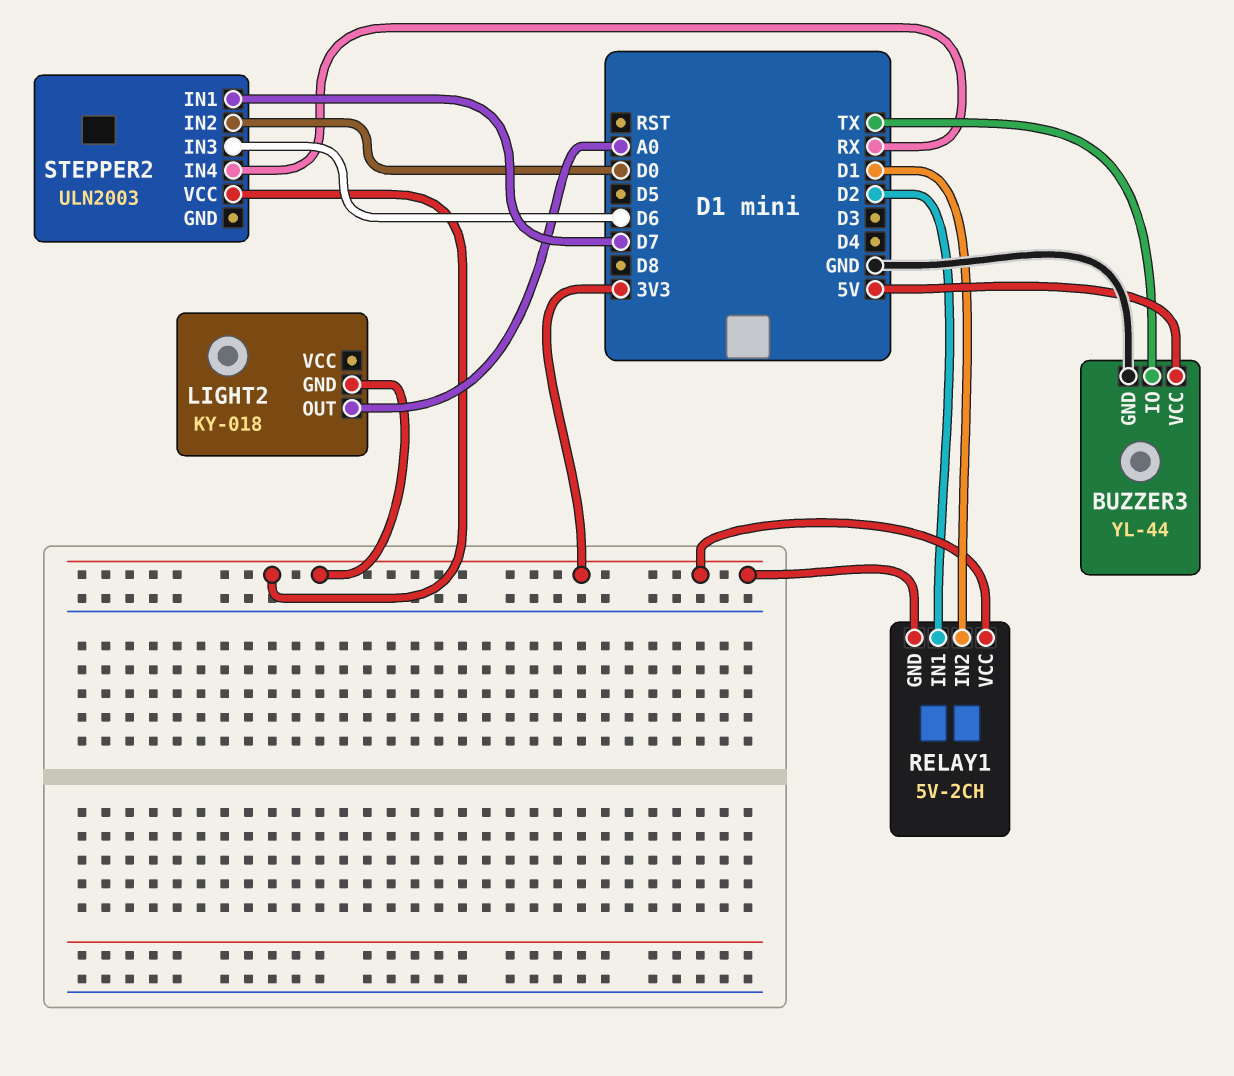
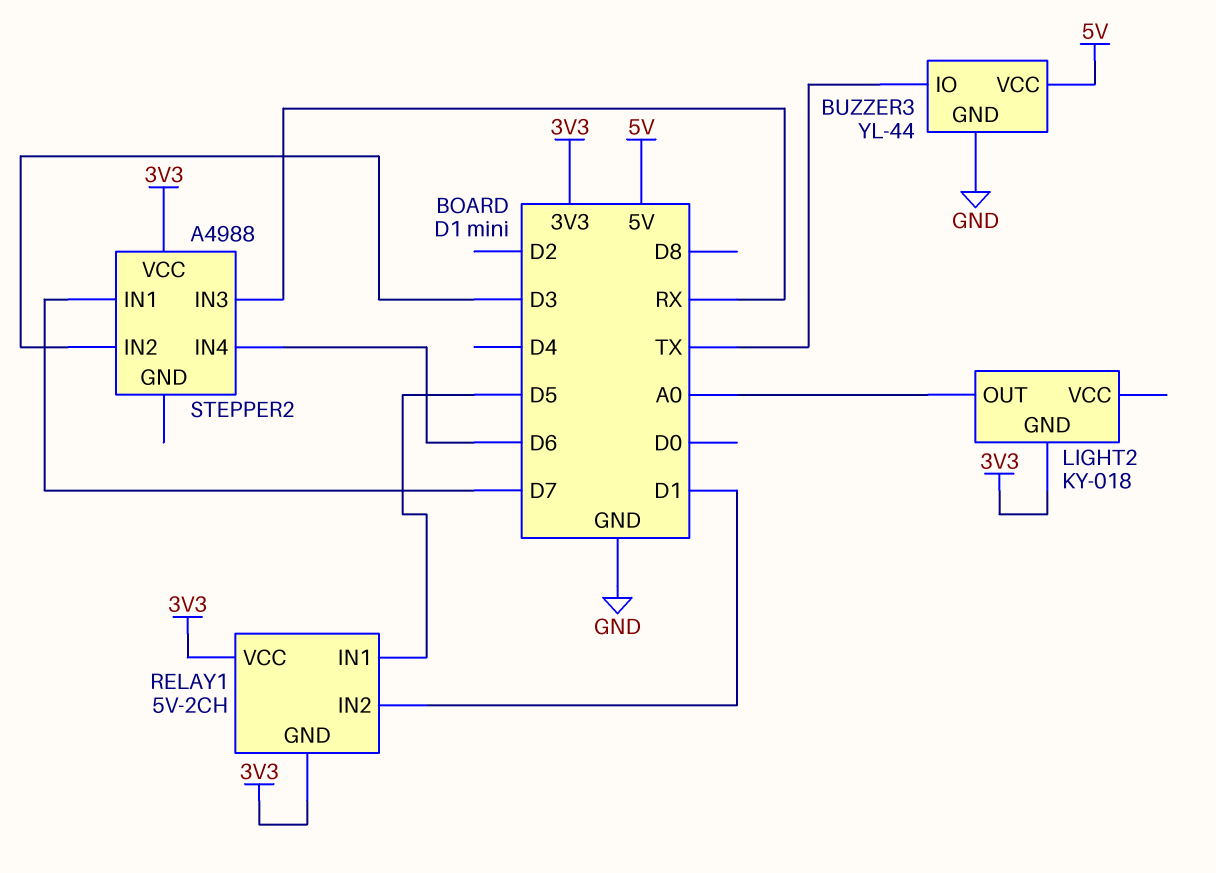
RELAY1 pin IN1: D2 -> D5
STEPPER2: ULN2003 -> A4988
STEPPER2 pin IN2: D0 -> D3
STEPPER2 pin IN3: D6 -> RX
STEPPER2 pin IN4: RX -> D6

